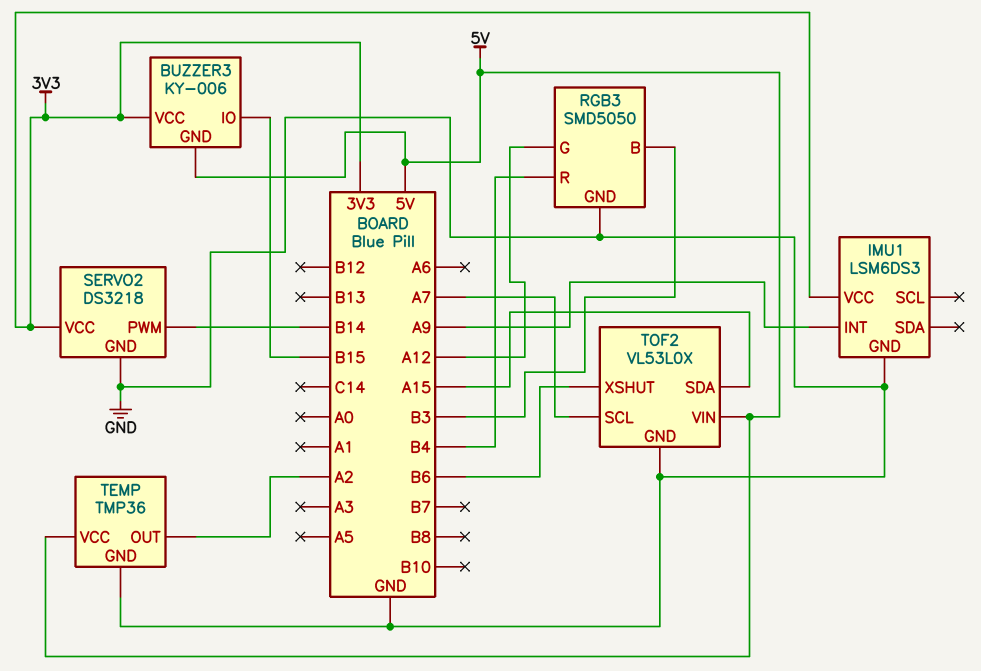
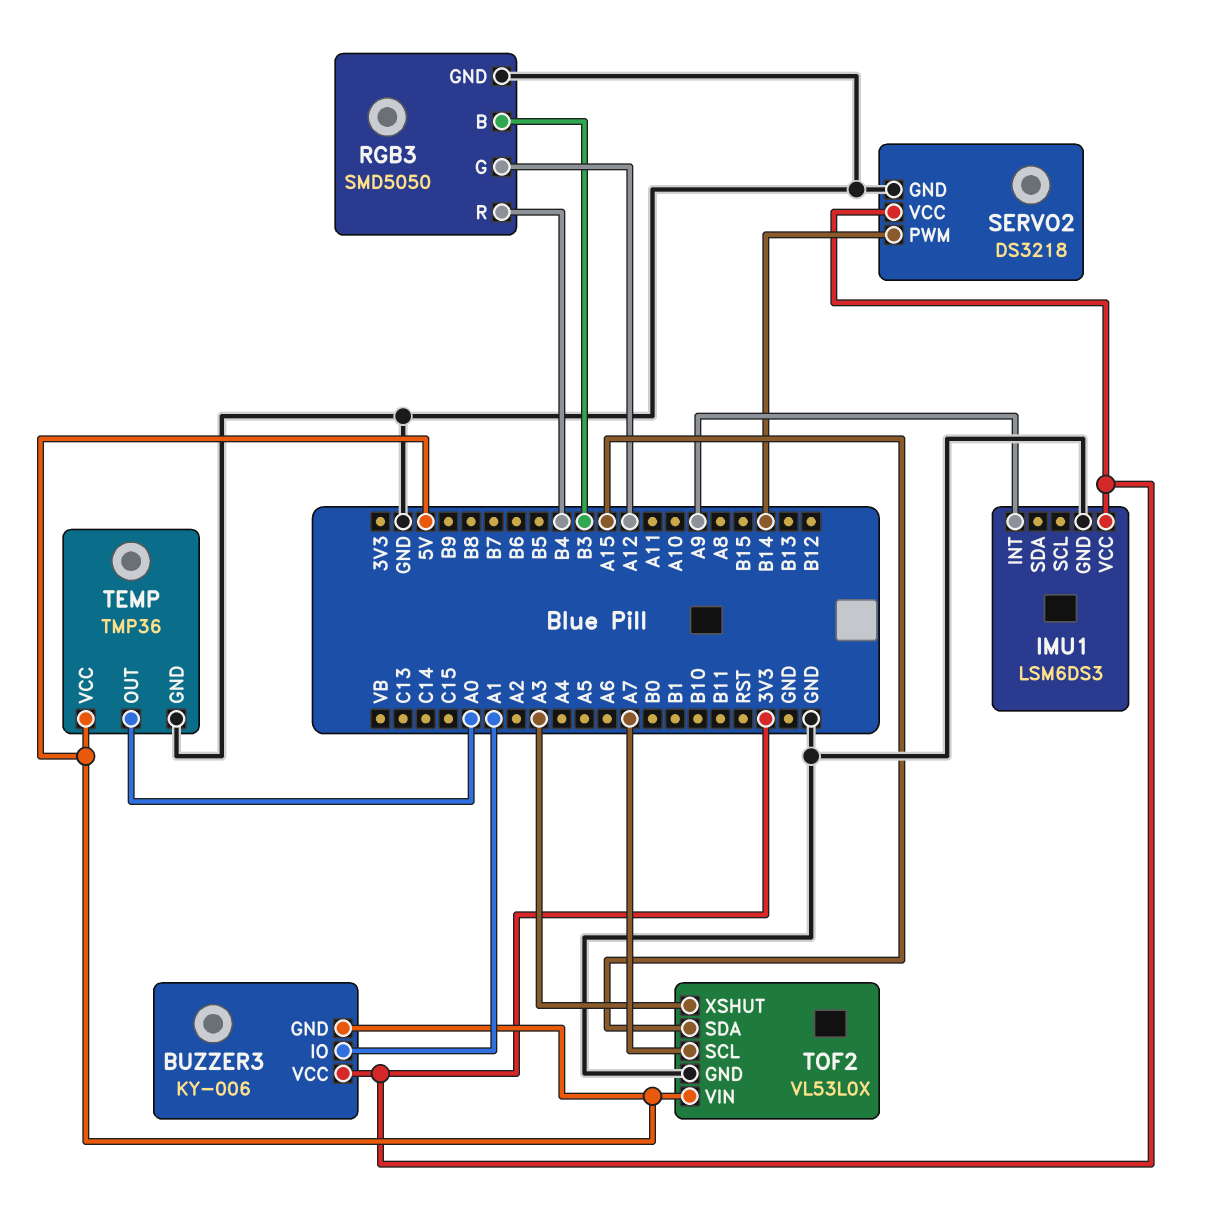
BUZZER3 pin IO: B15 -> A1
TEMP pin OUT: A2 -> A0
TOF2 pin XSHUT: B6 -> A3

